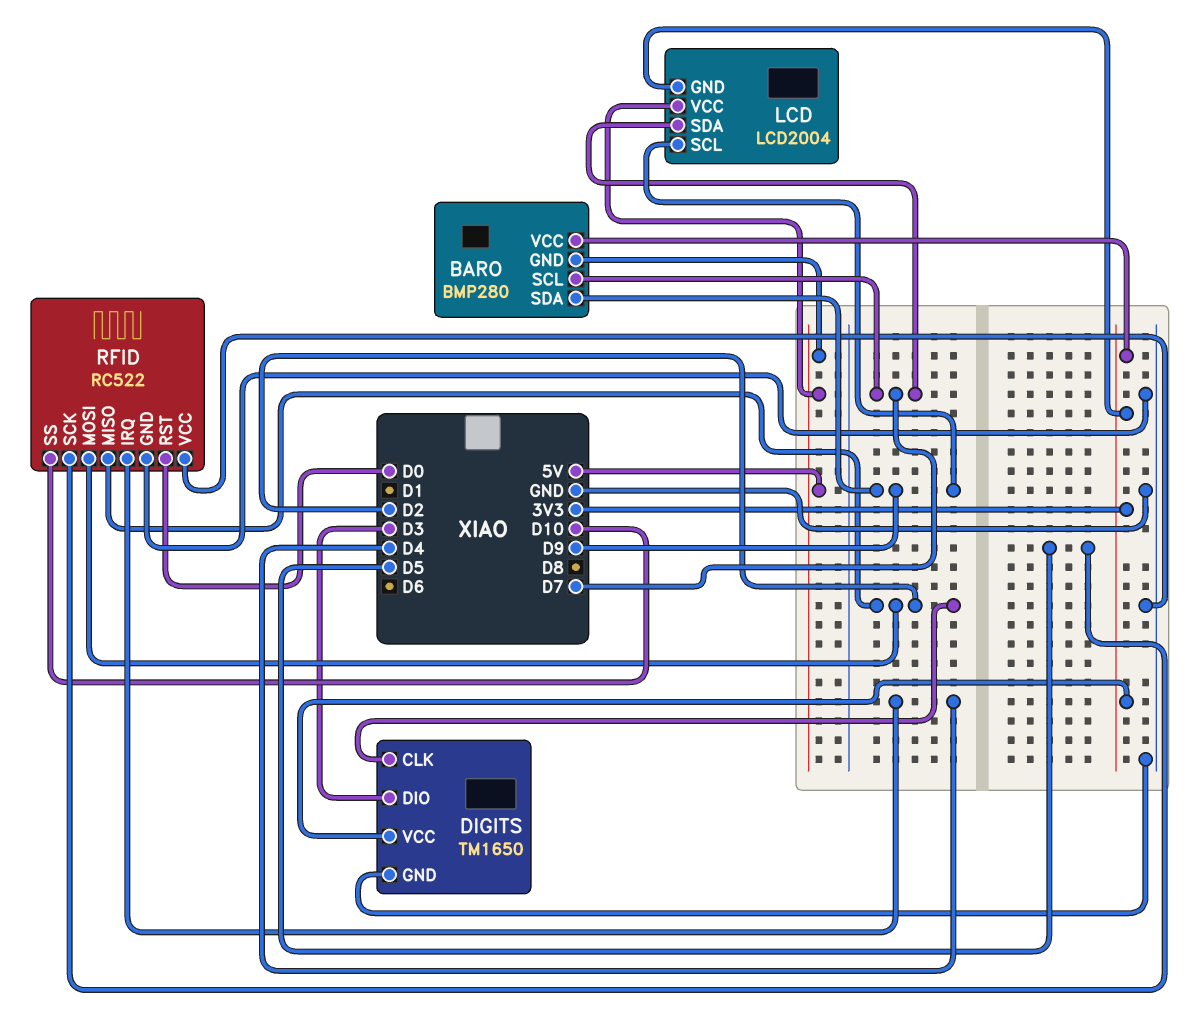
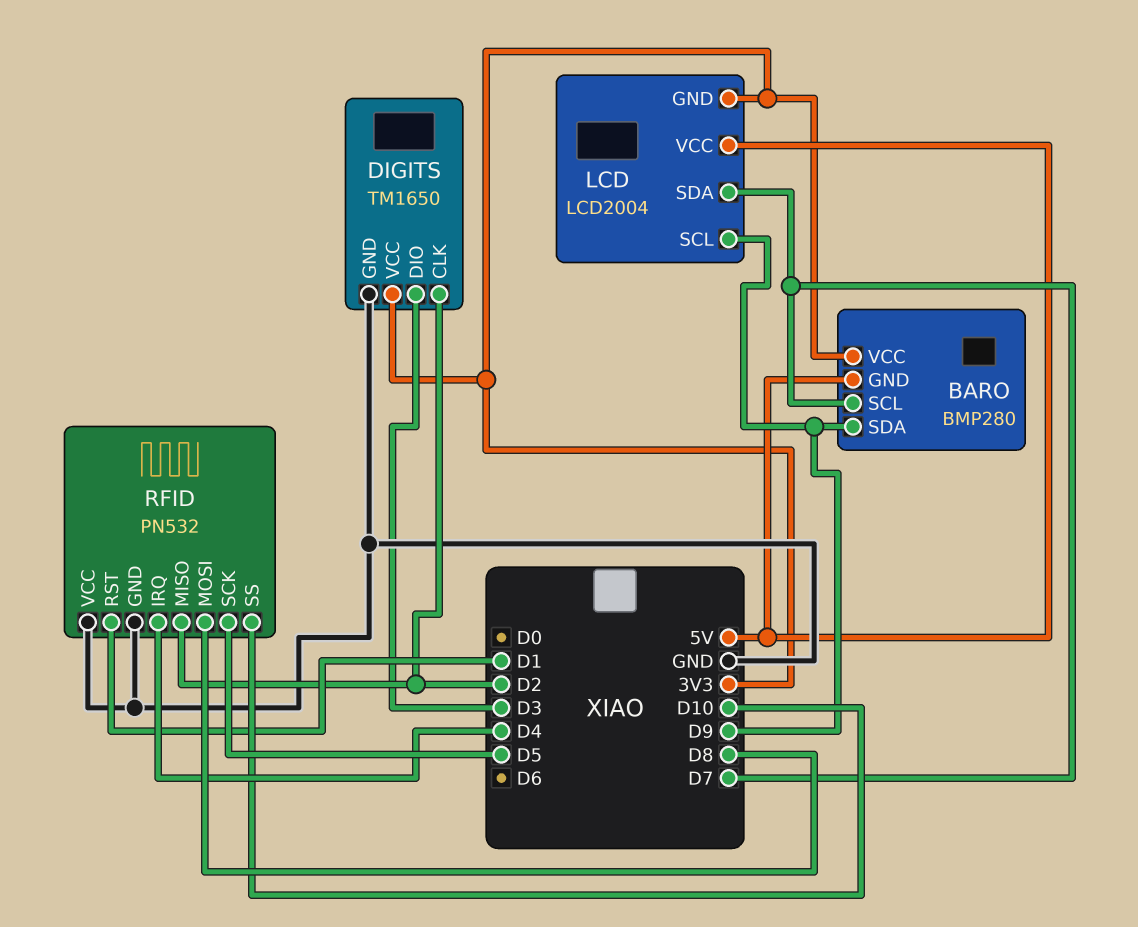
RFID: RC522 -> PN532
RFID pin MOSI: D2 -> D8
RFID pin RST: D0 -> D1

